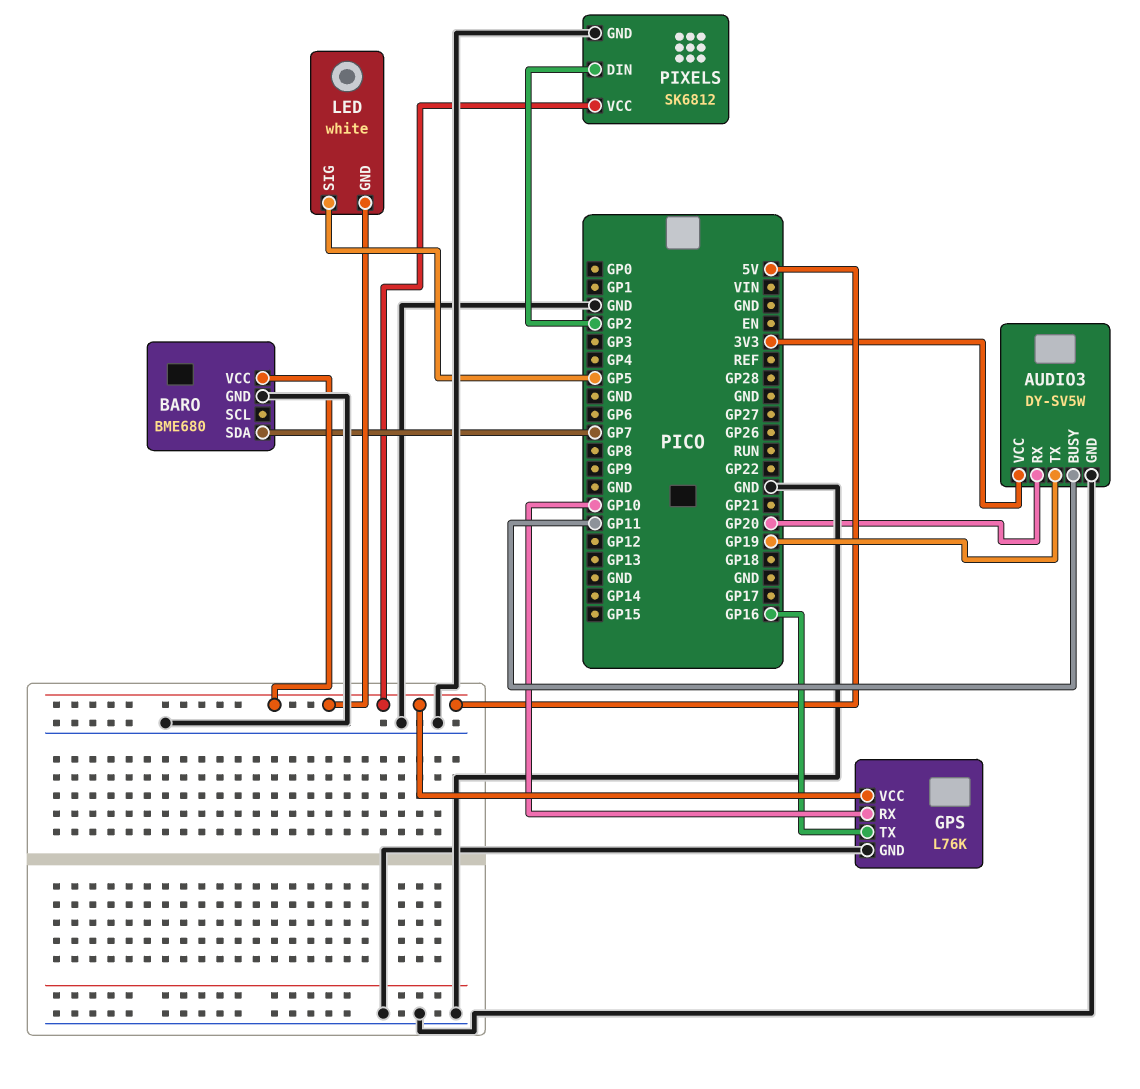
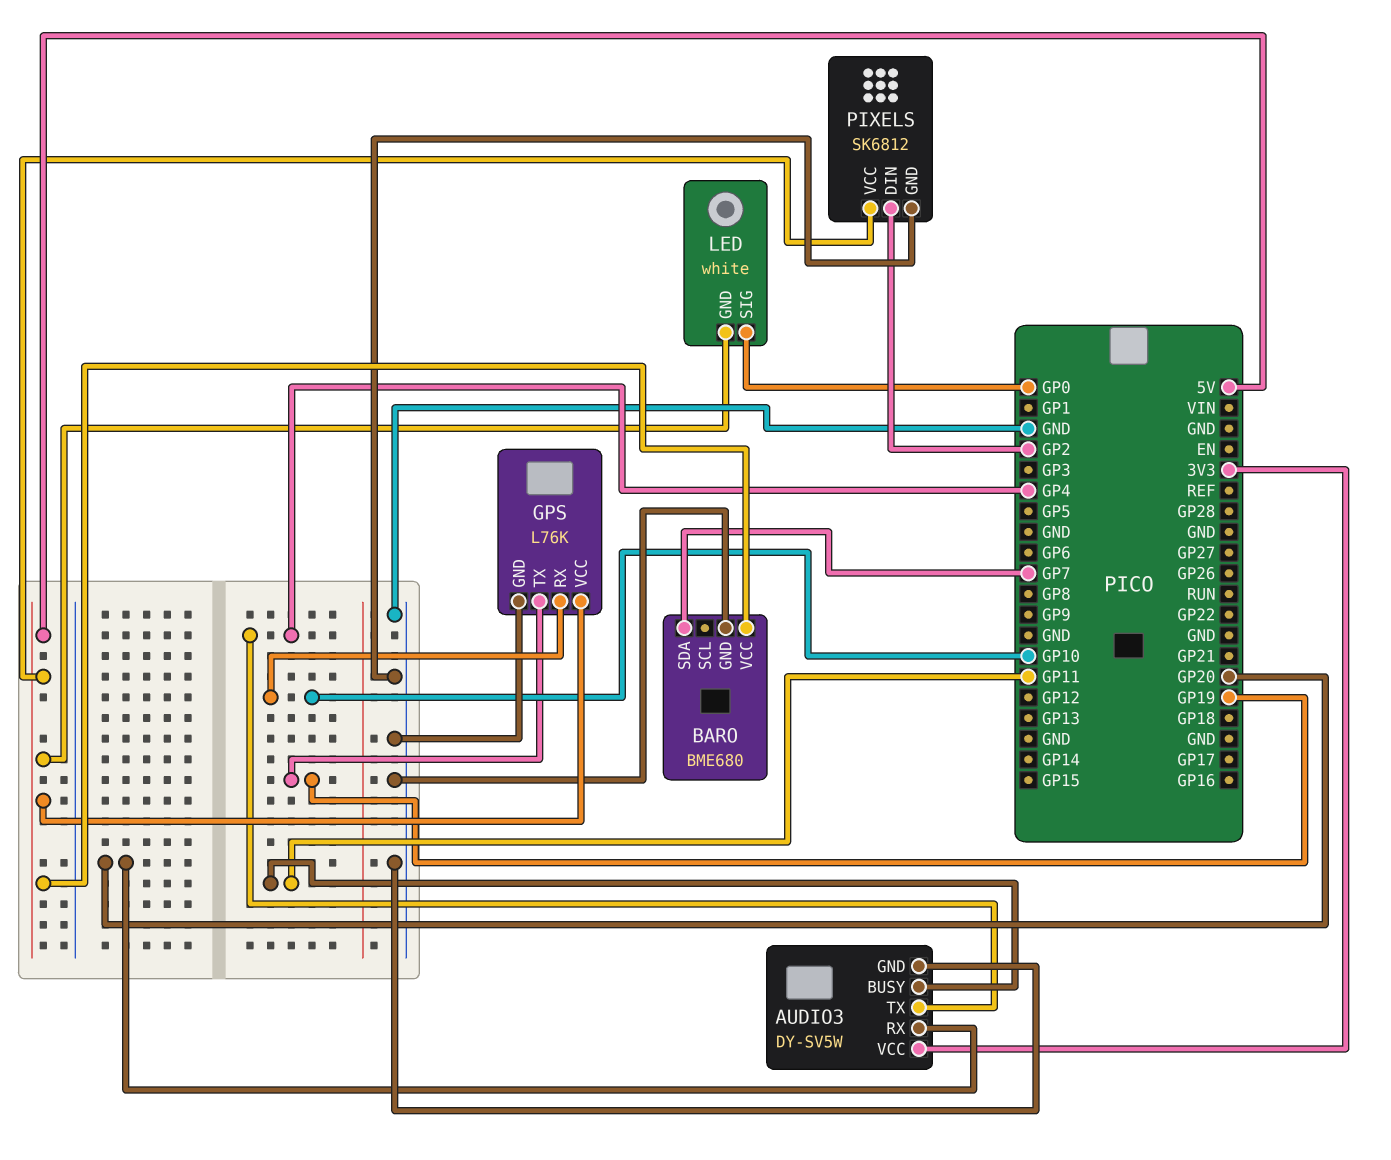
AUDIO3 pin TX: GP19 -> GP4
GPS pin TX: GP16 -> GP19
LED pin SIG: GP5 -> GP0

